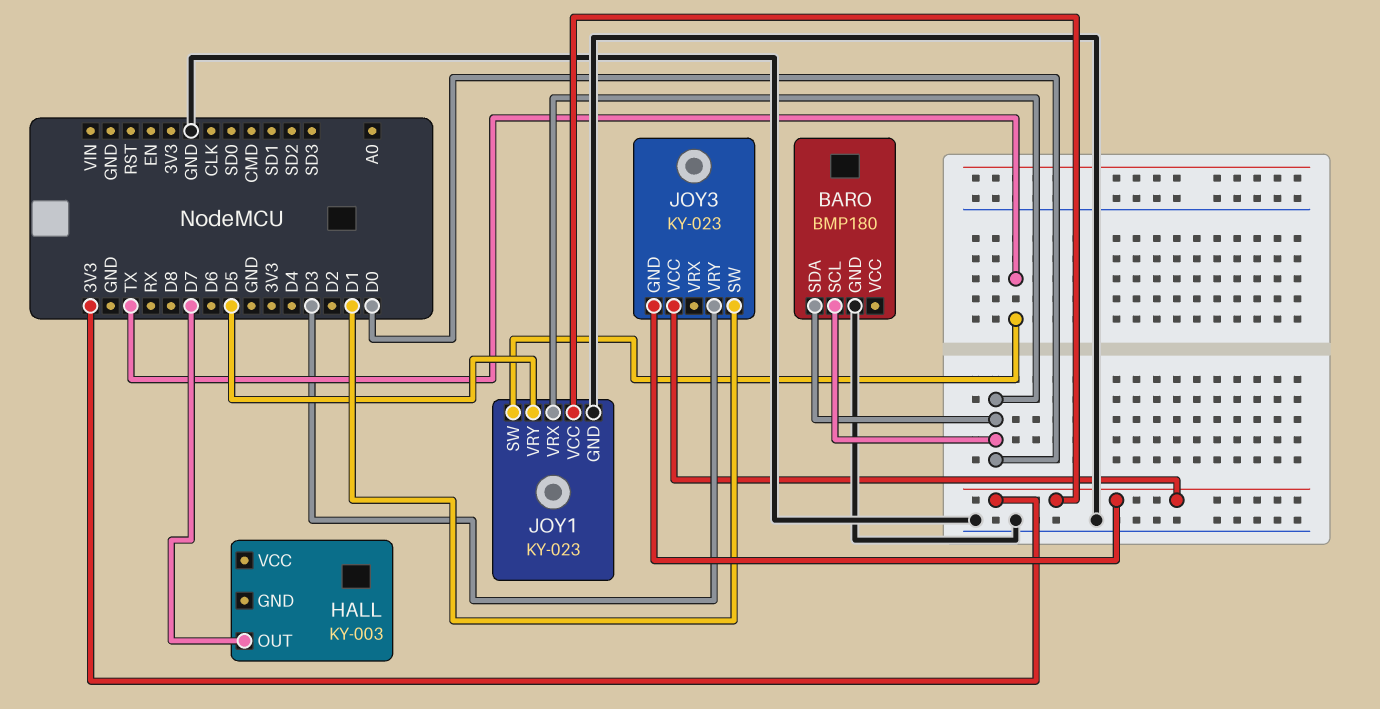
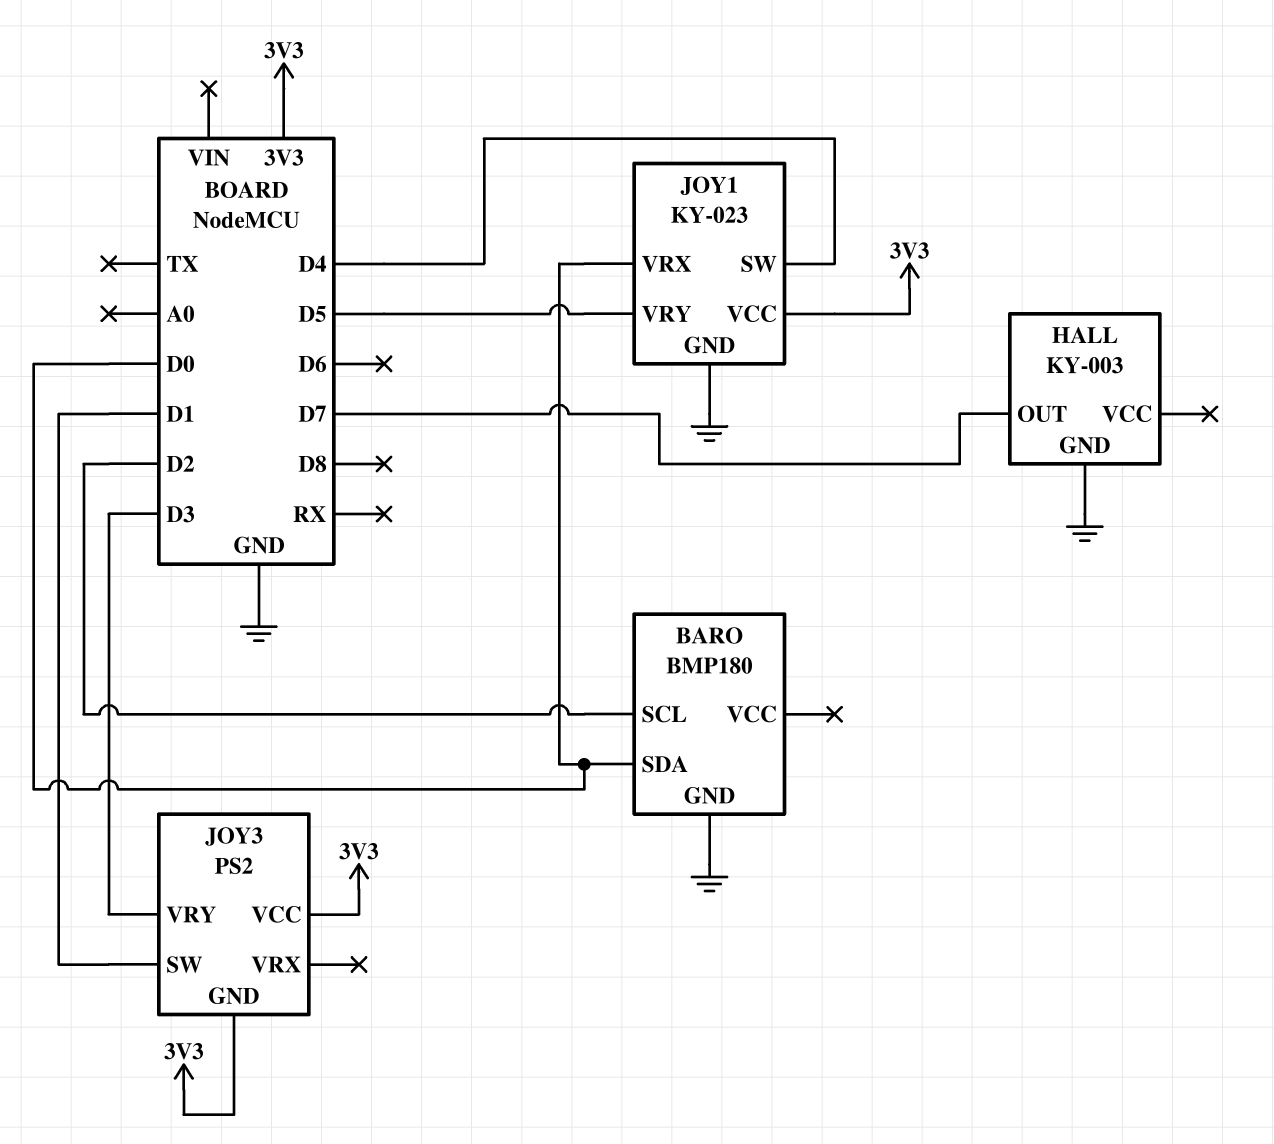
BARO pin SCL: D0 -> D2
HALL pin GND: none -> GND
JOY1 pin SW: TX -> D4
JOY3: KY-023 -> PS2

